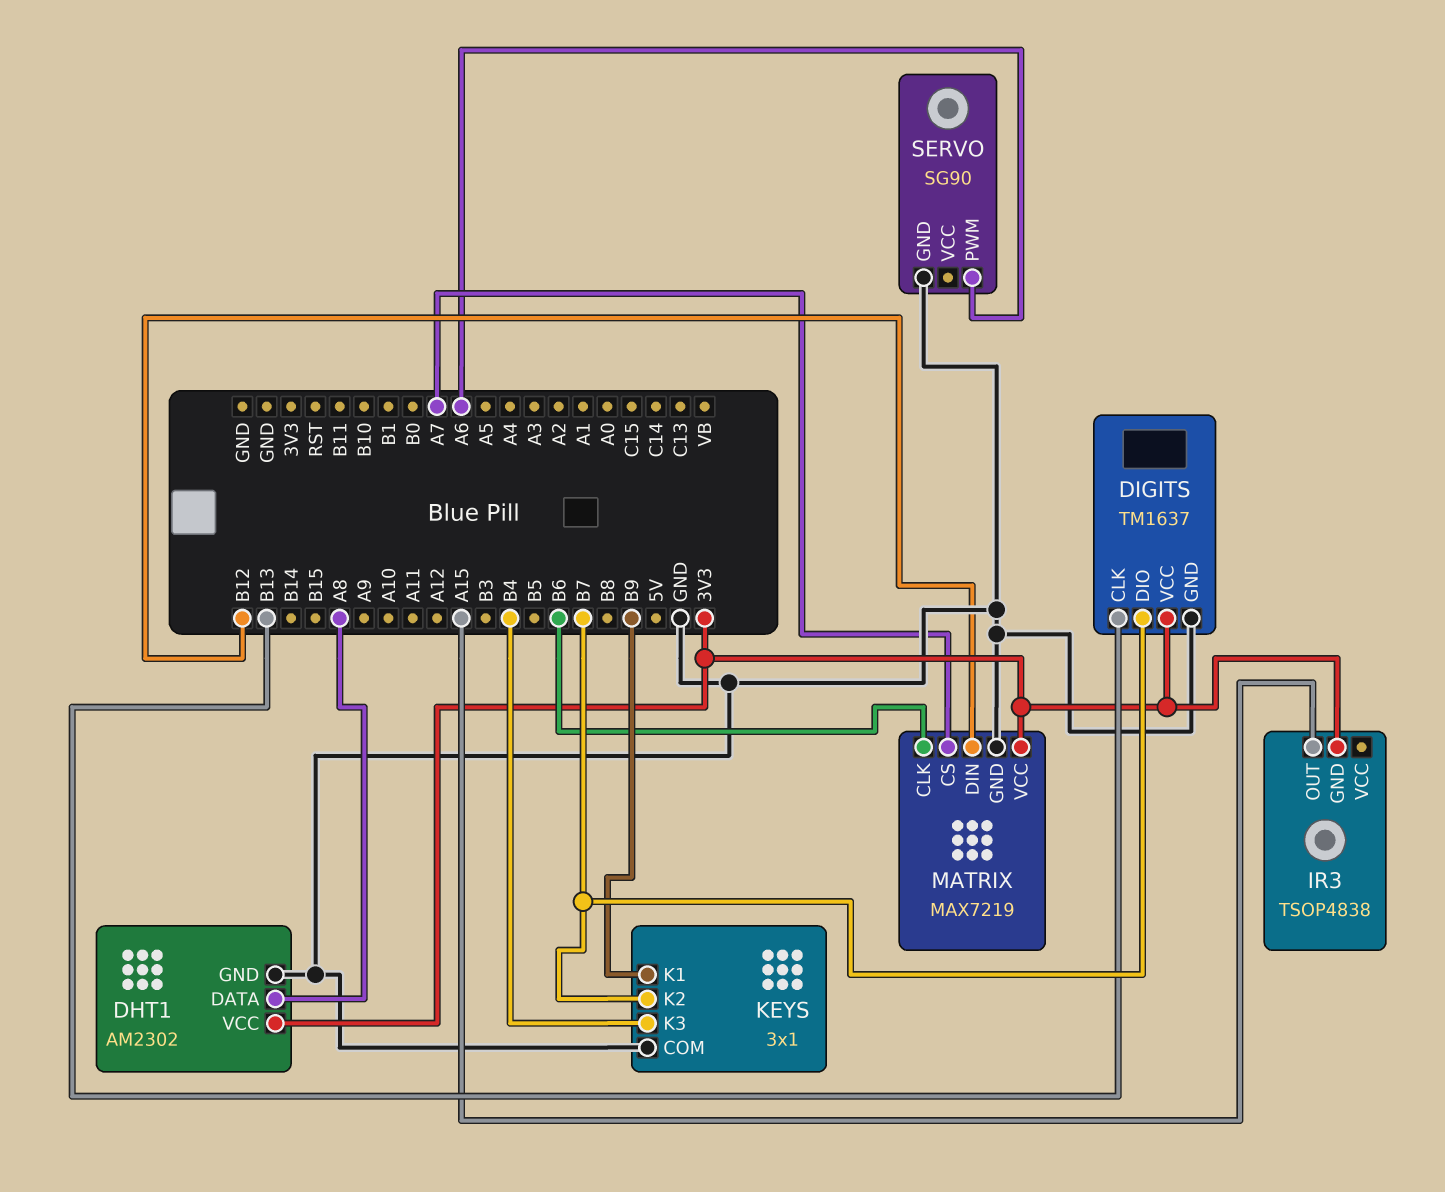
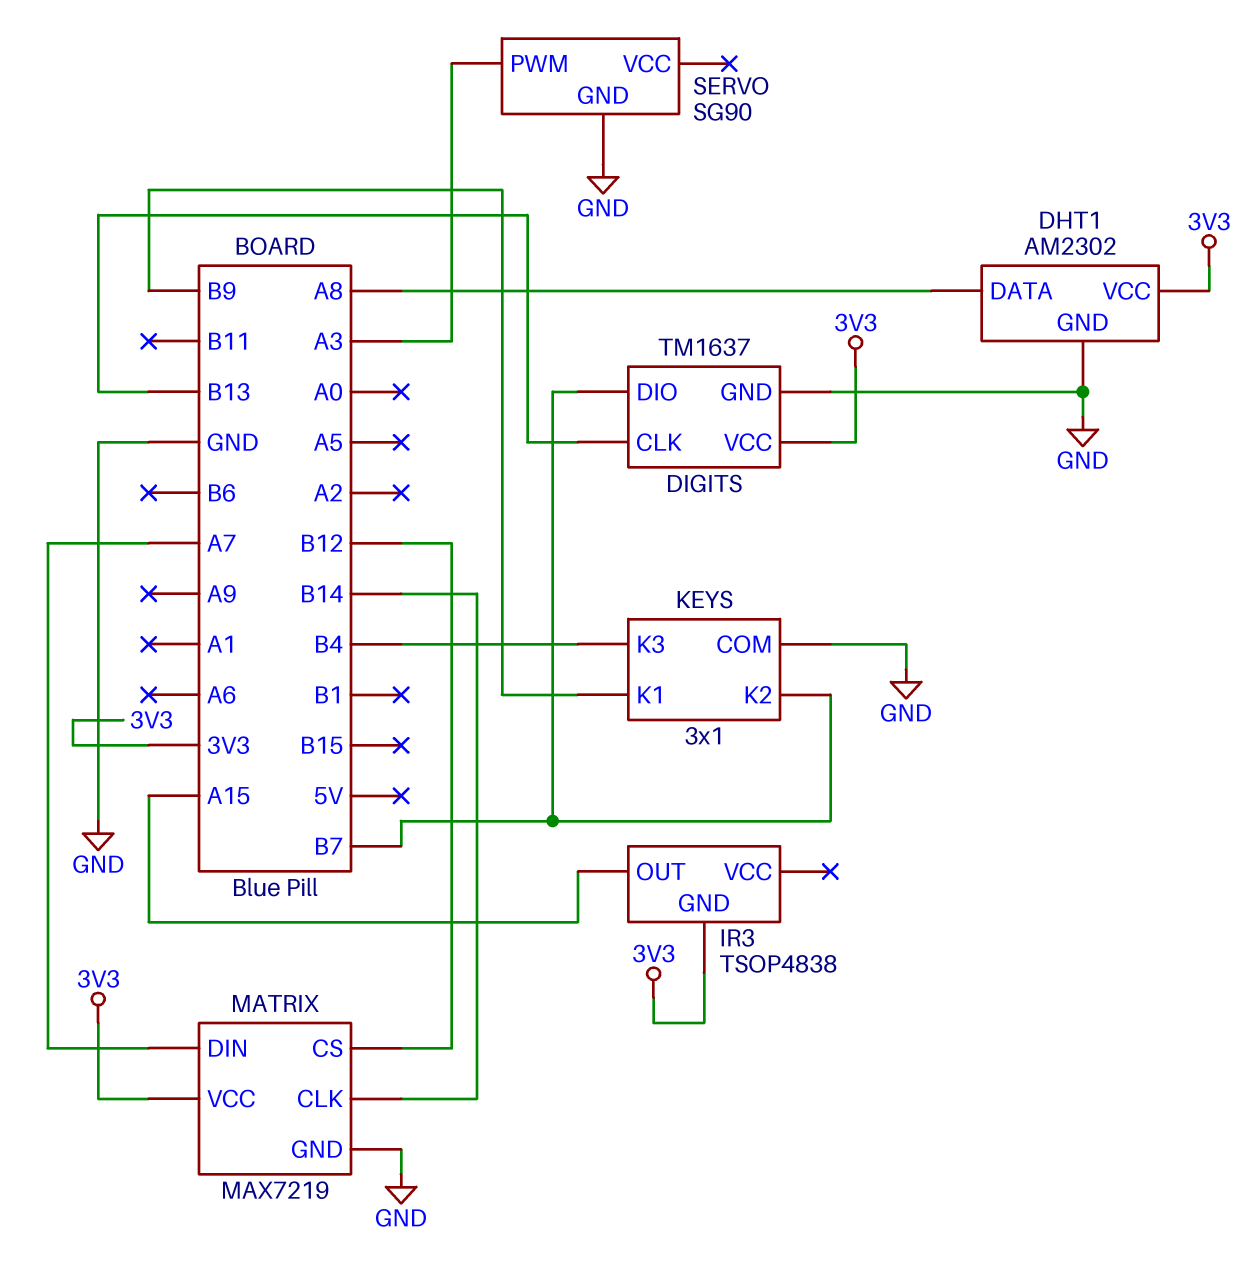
MATRIX pin CLK: B6 -> B14
MATRIX pin CS: A7 -> B12
MATRIX pin DIN: B12 -> A7
SERVO pin PWM: A6 -> A3

